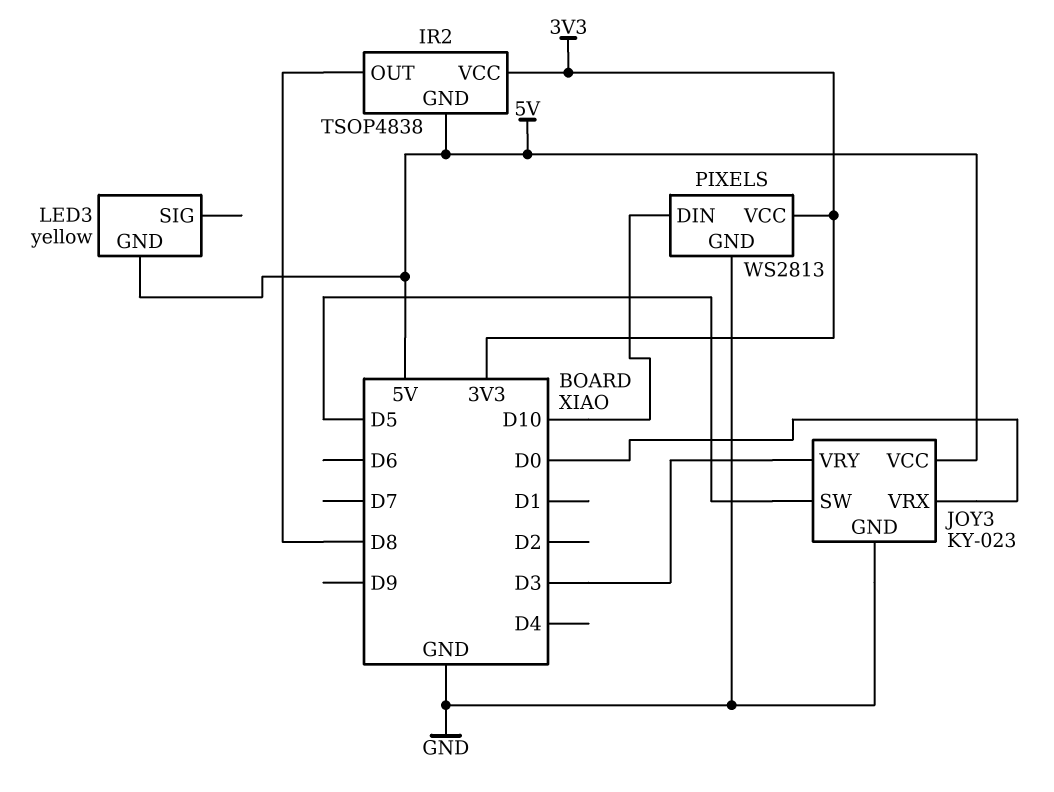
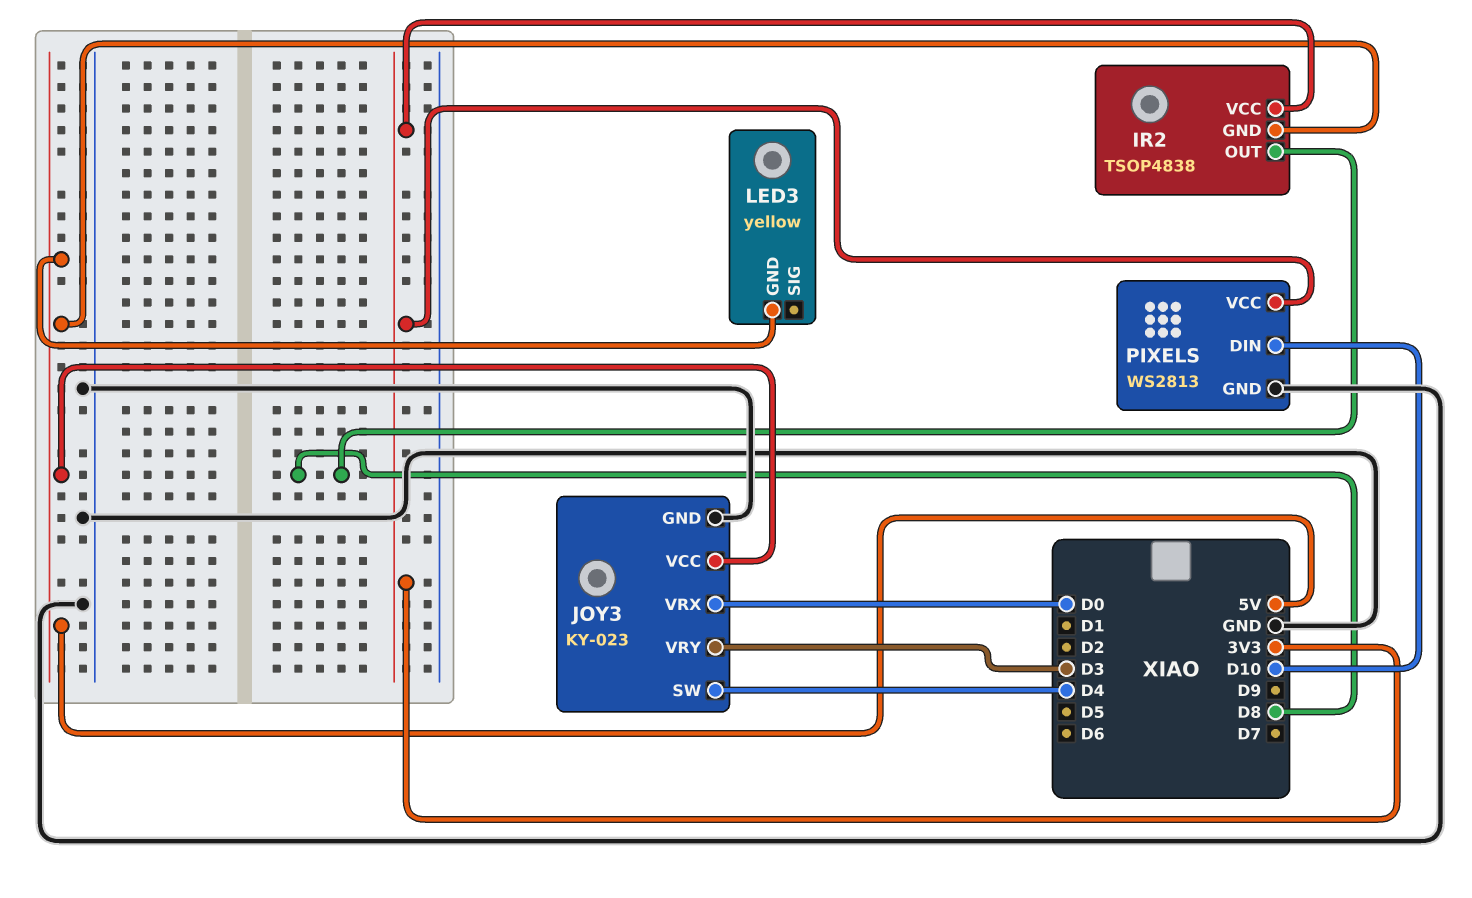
JOY3 pin SW: D5 -> D4

